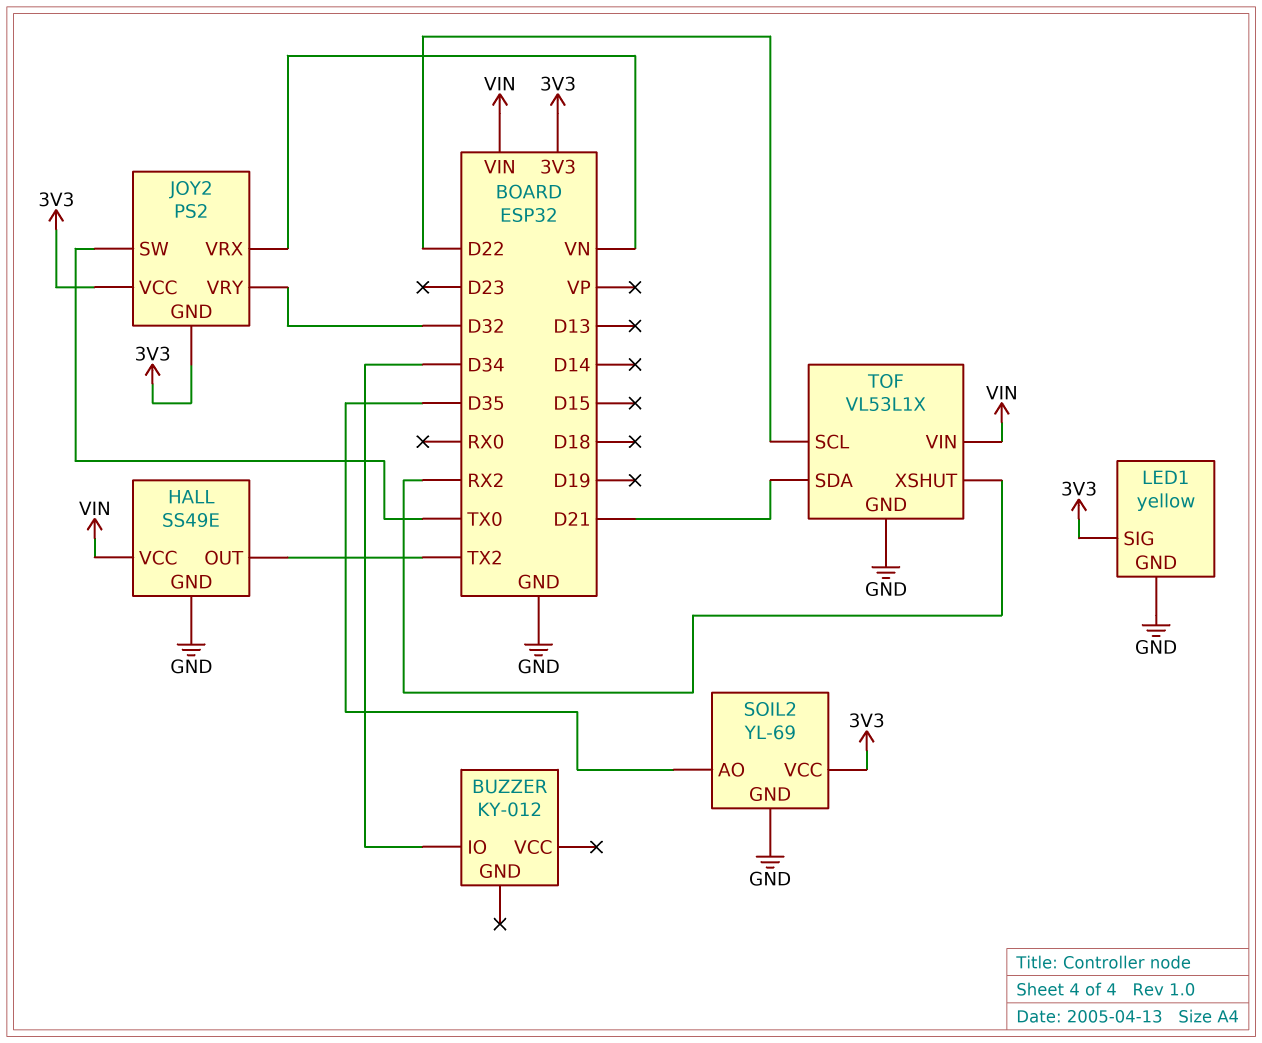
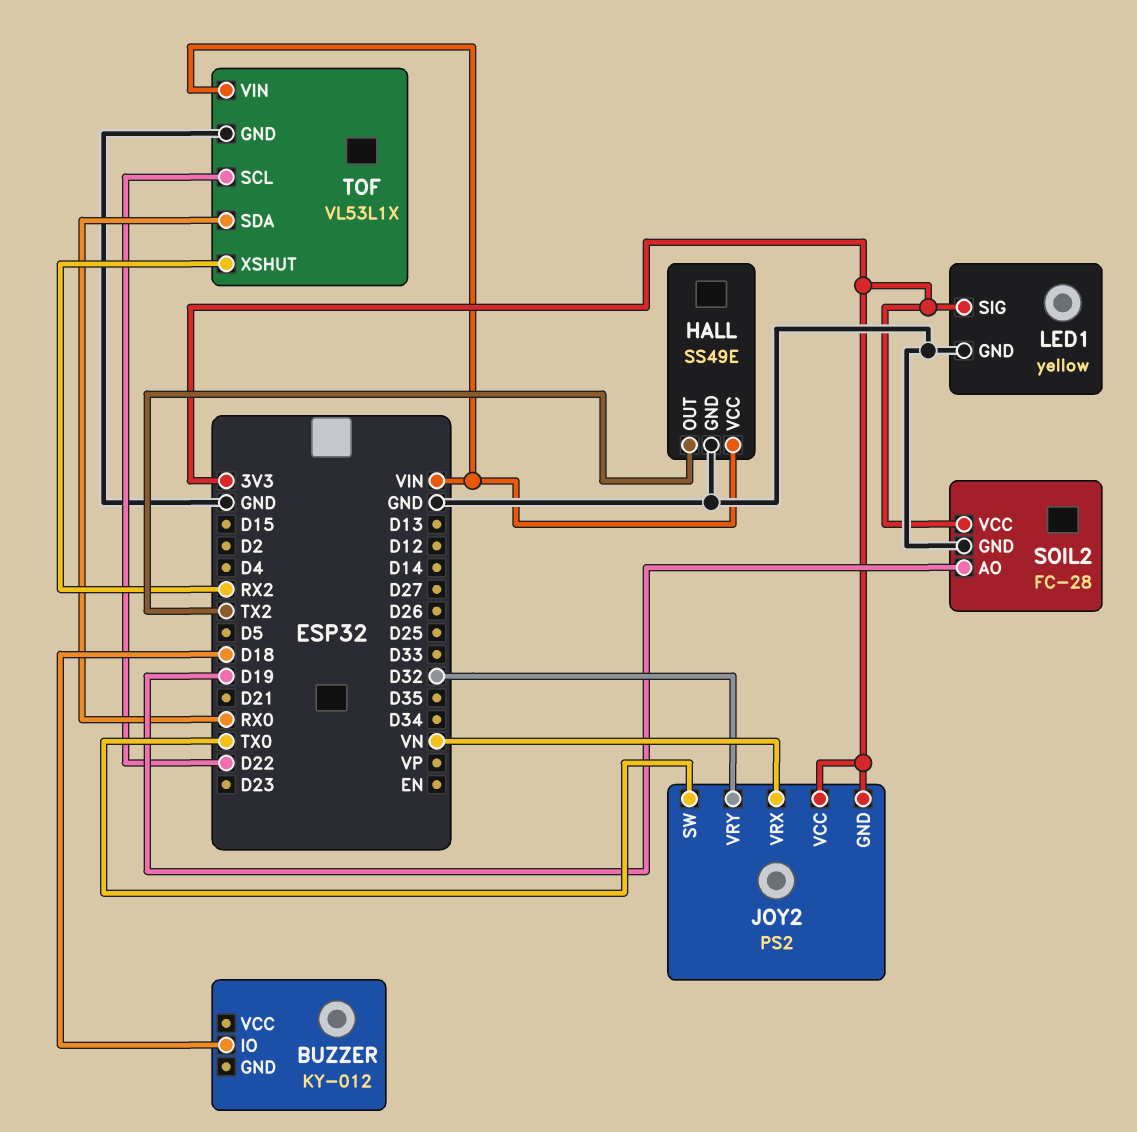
BUZZER pin IO: D34 -> D18
SOIL2: YL-69 -> FC-28
SOIL2 pin AO: D35 -> D19
TOF pin SDA: D21 -> RX0

